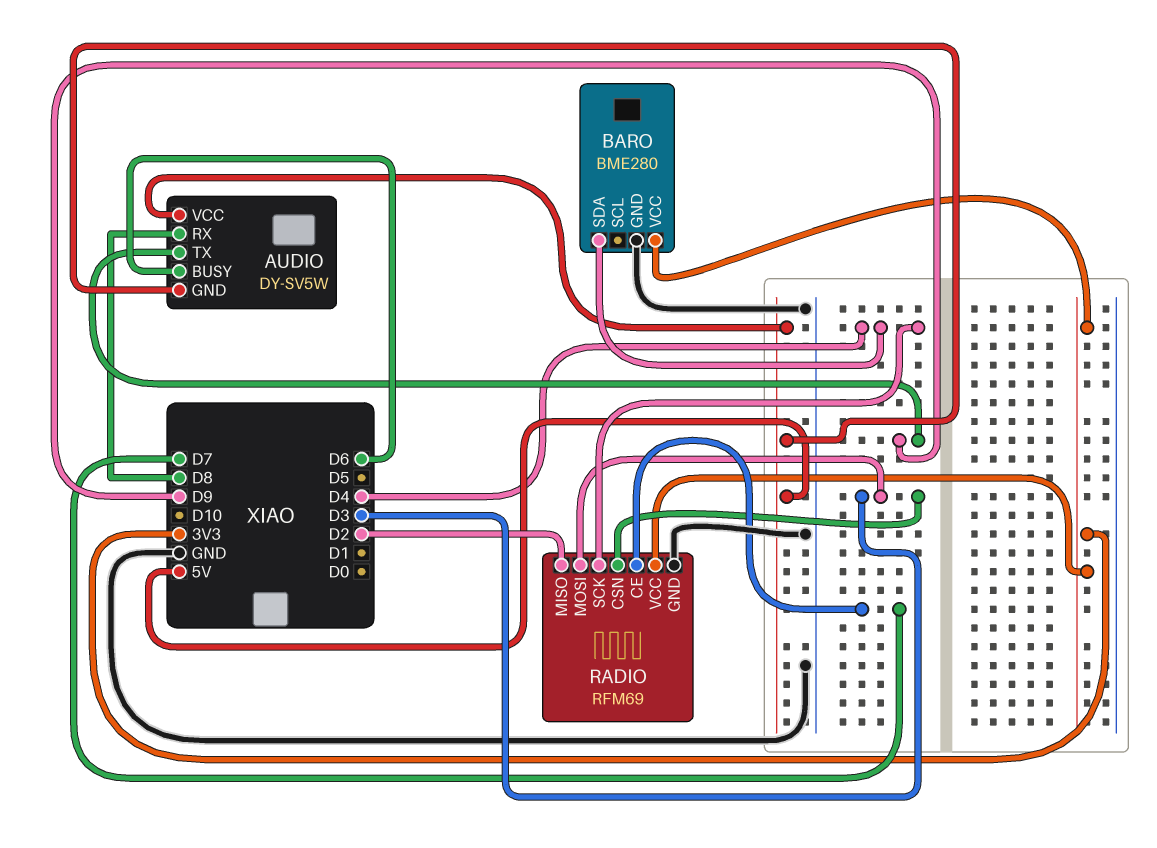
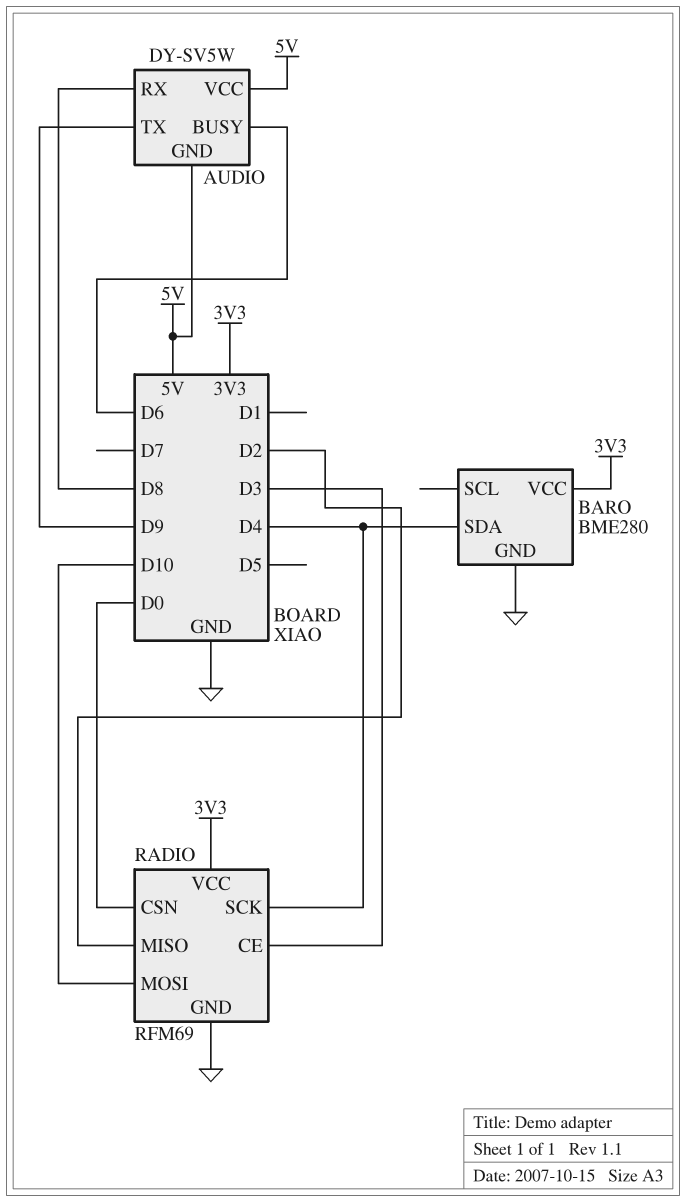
RADIO pin CE: D7 -> D3
RADIO pin CSN: D3 -> D0
RADIO pin MOSI: D3 -> D10

